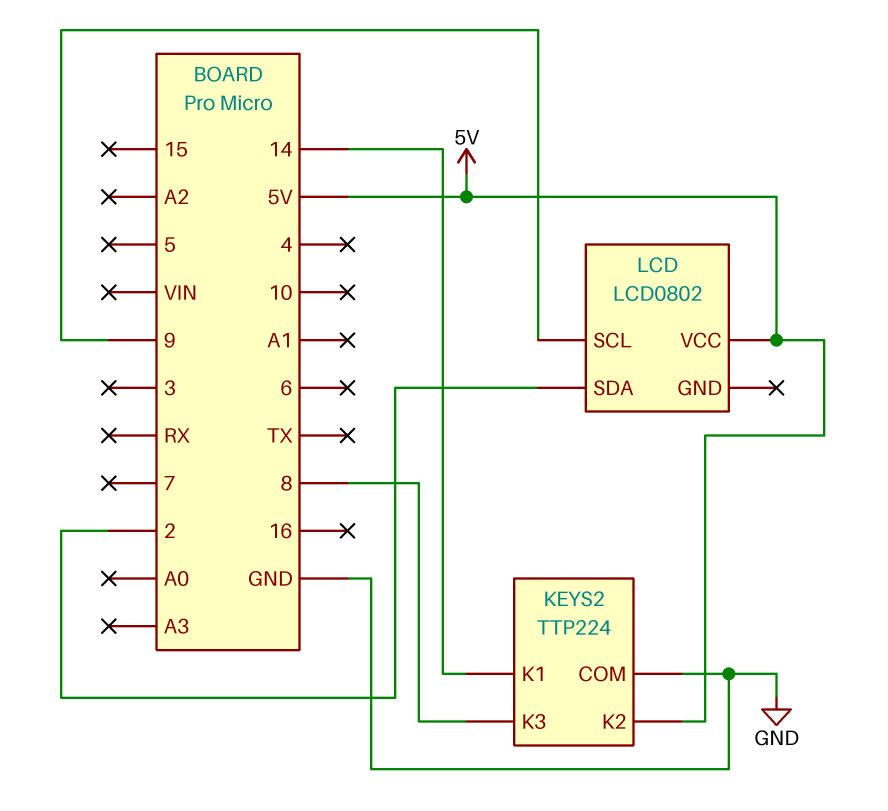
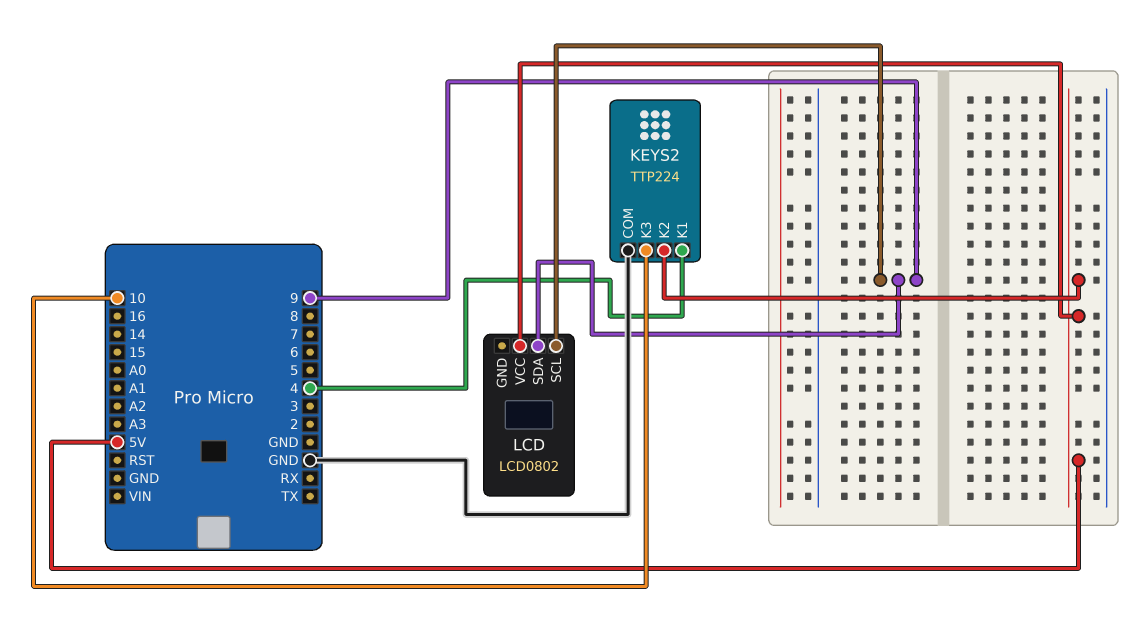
KEYS2 pin K1: 14 -> 4
KEYS2 pin K3: 8 -> 10
LCD pin SDA: 2 -> 9

